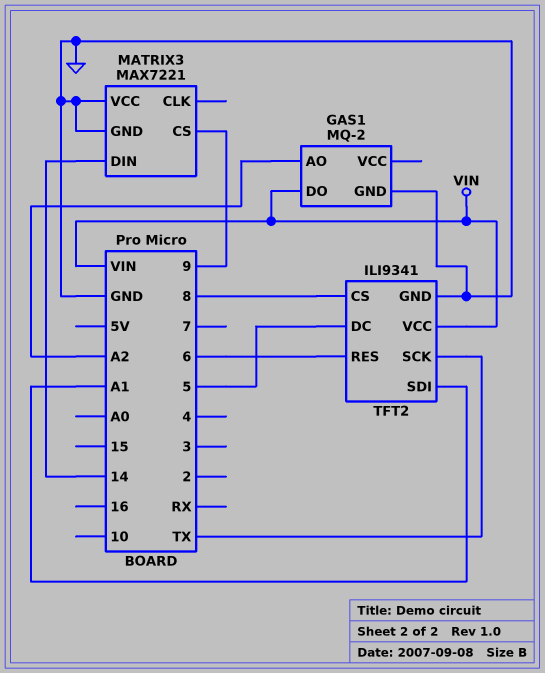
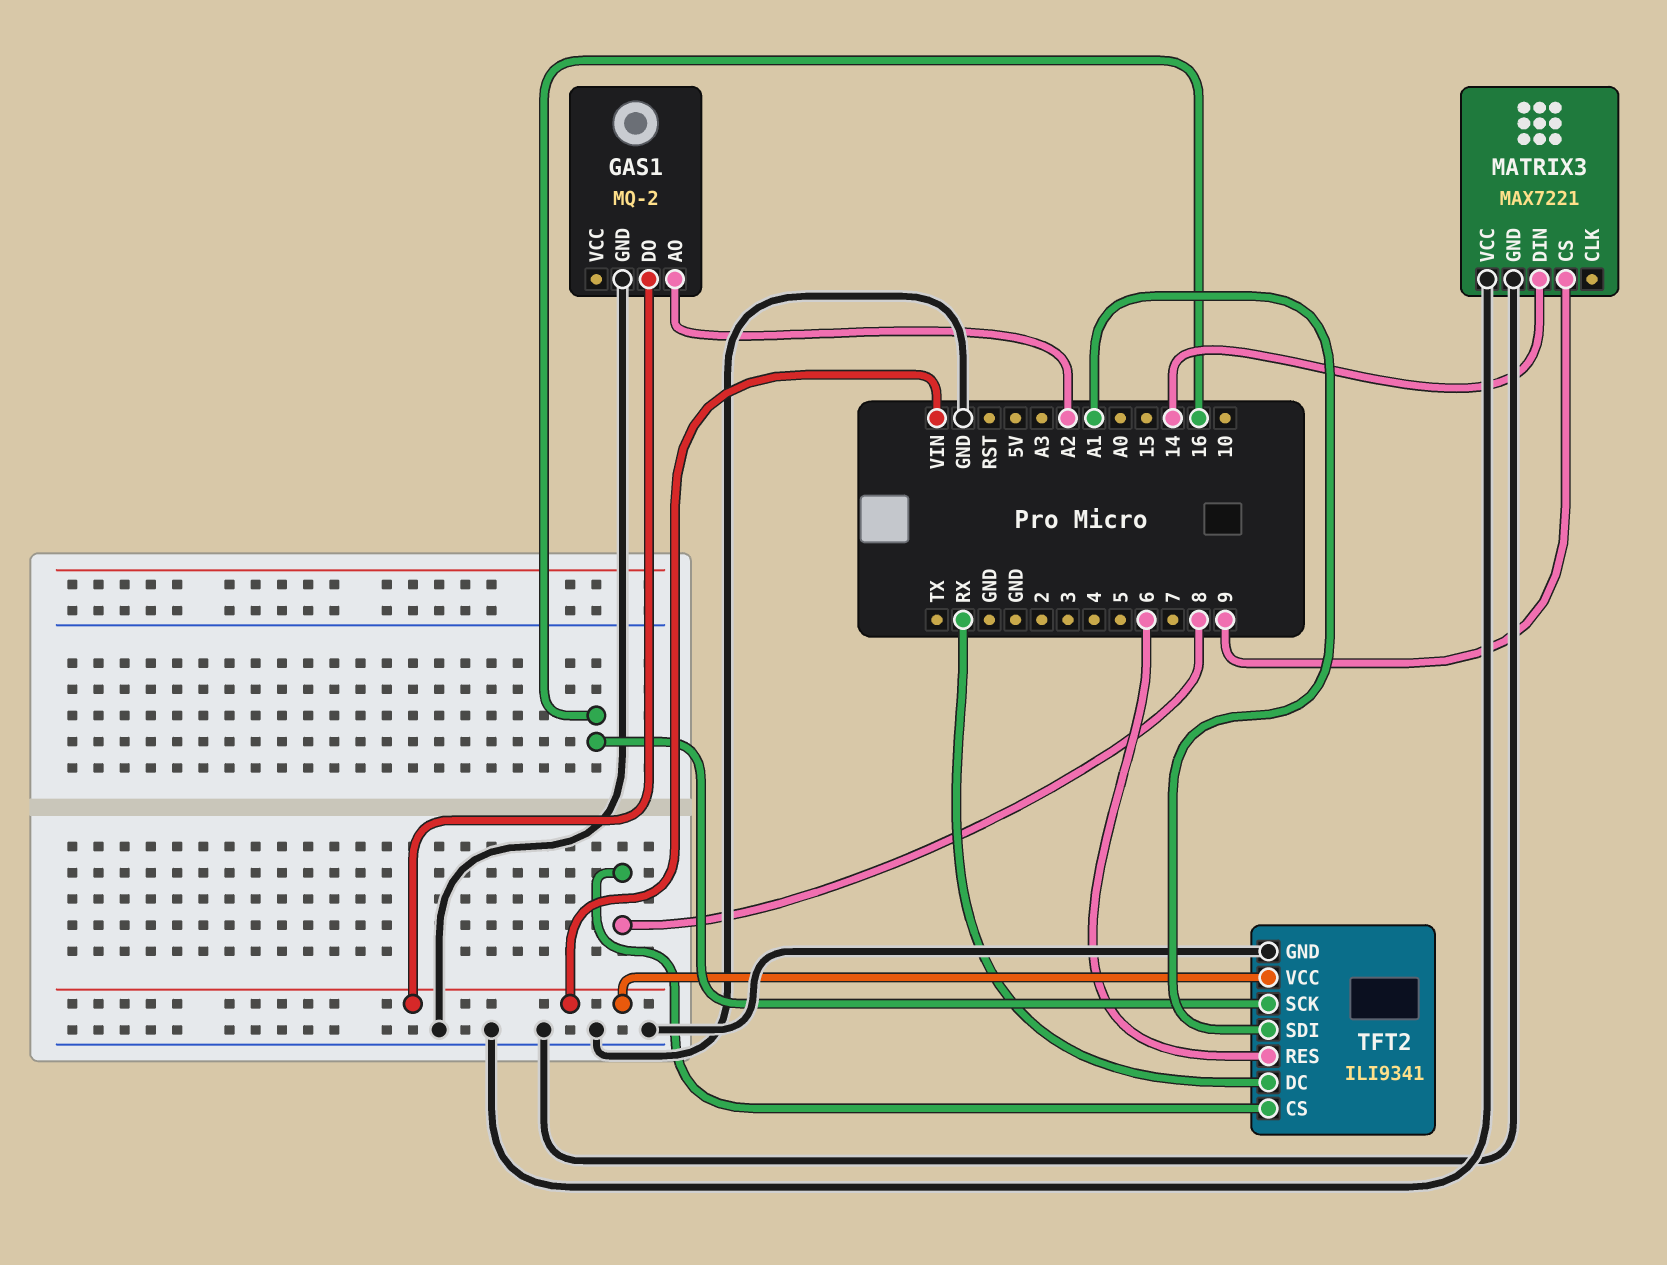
TFT2 pin DC: 5 -> RX
TFT2 pin SCK: TX -> 16

